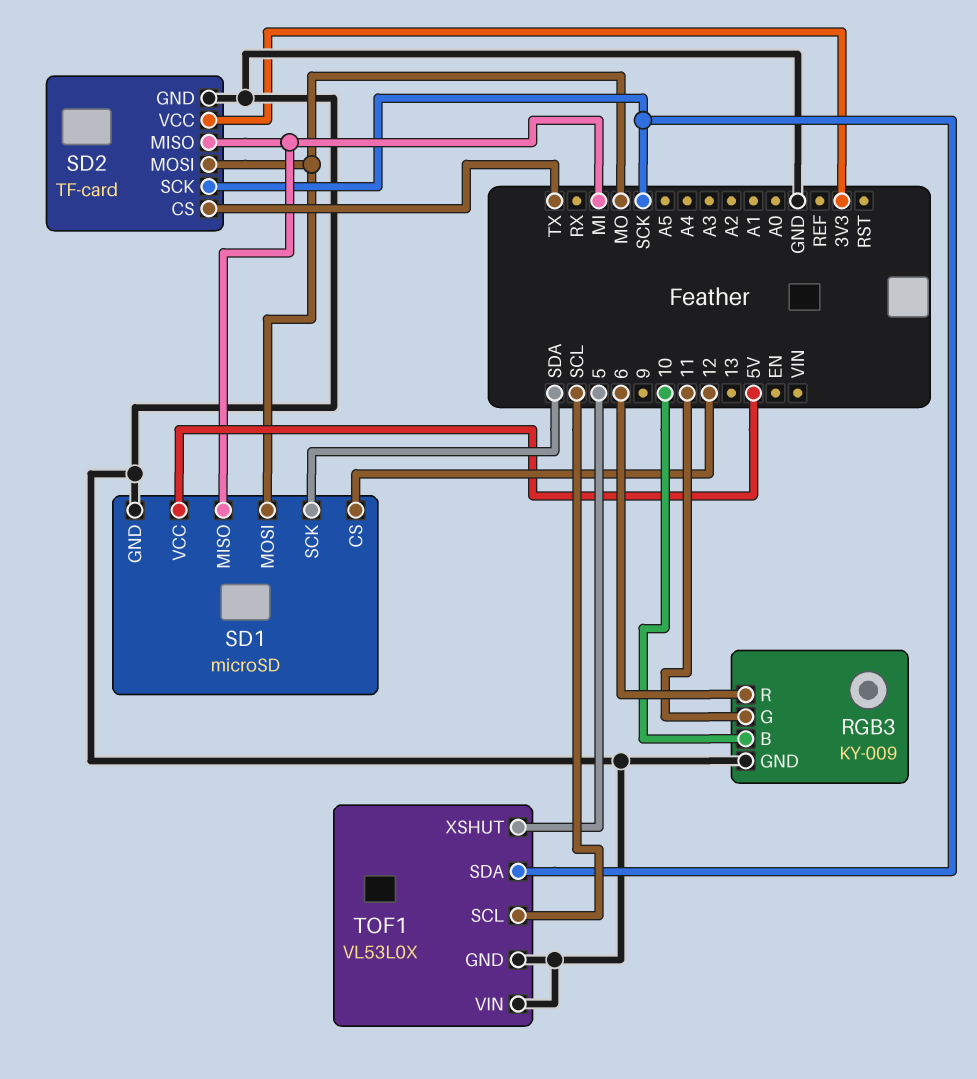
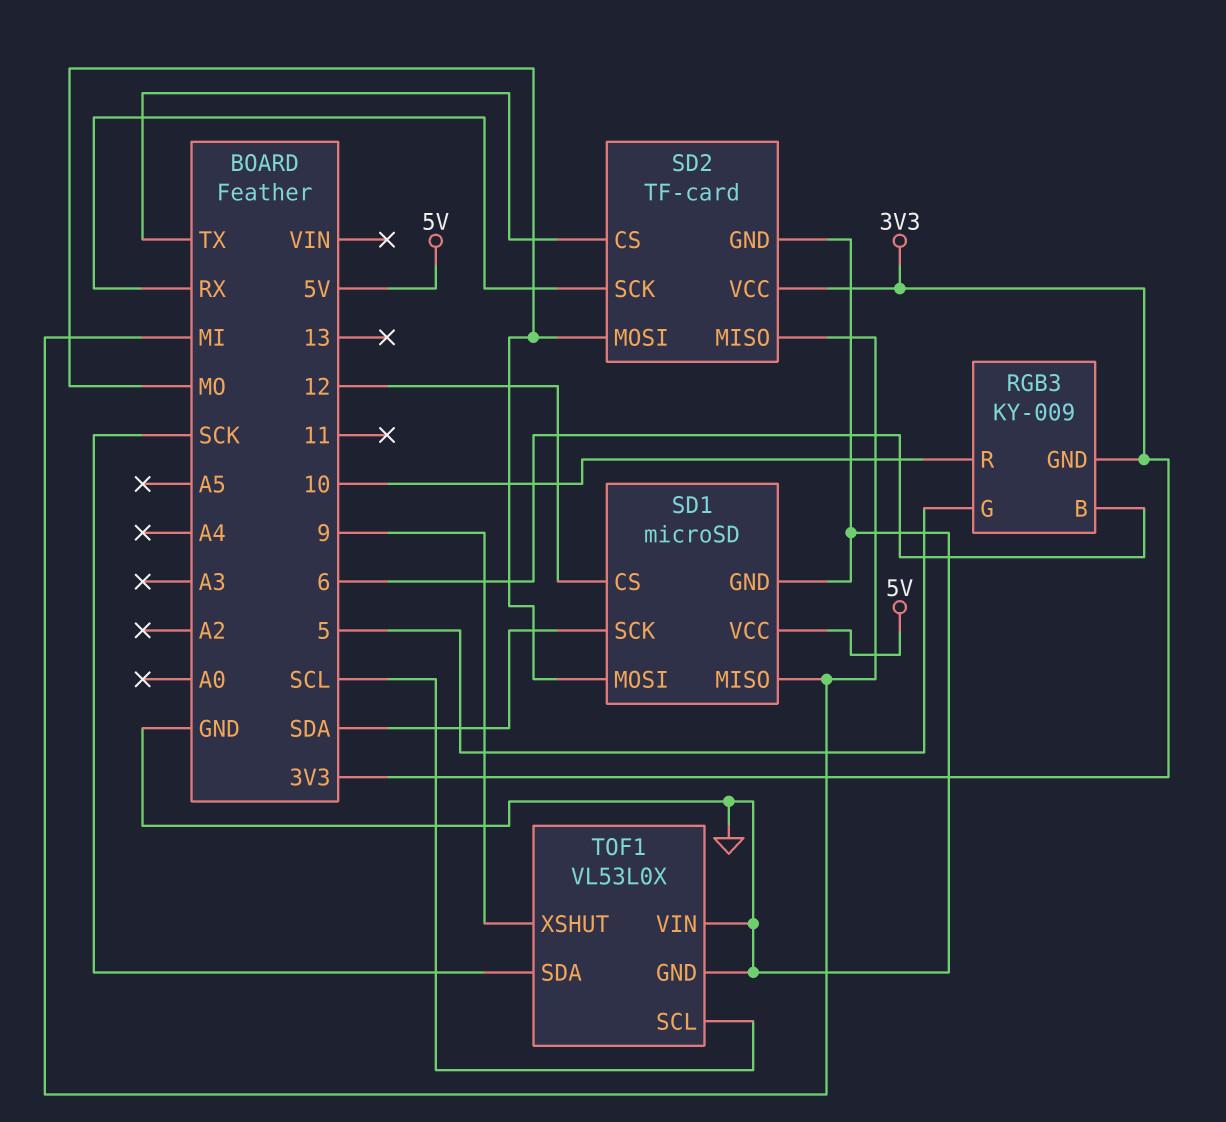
RGB3 pin B: 10 -> 6
RGB3 pin G: 11 -> 5
RGB3 pin GND: GND -> 3V3
RGB3 pin R: 6 -> 10
SD2 pin SCK: SCK -> RX
TOF1 pin XSHUT: 5 -> 9

